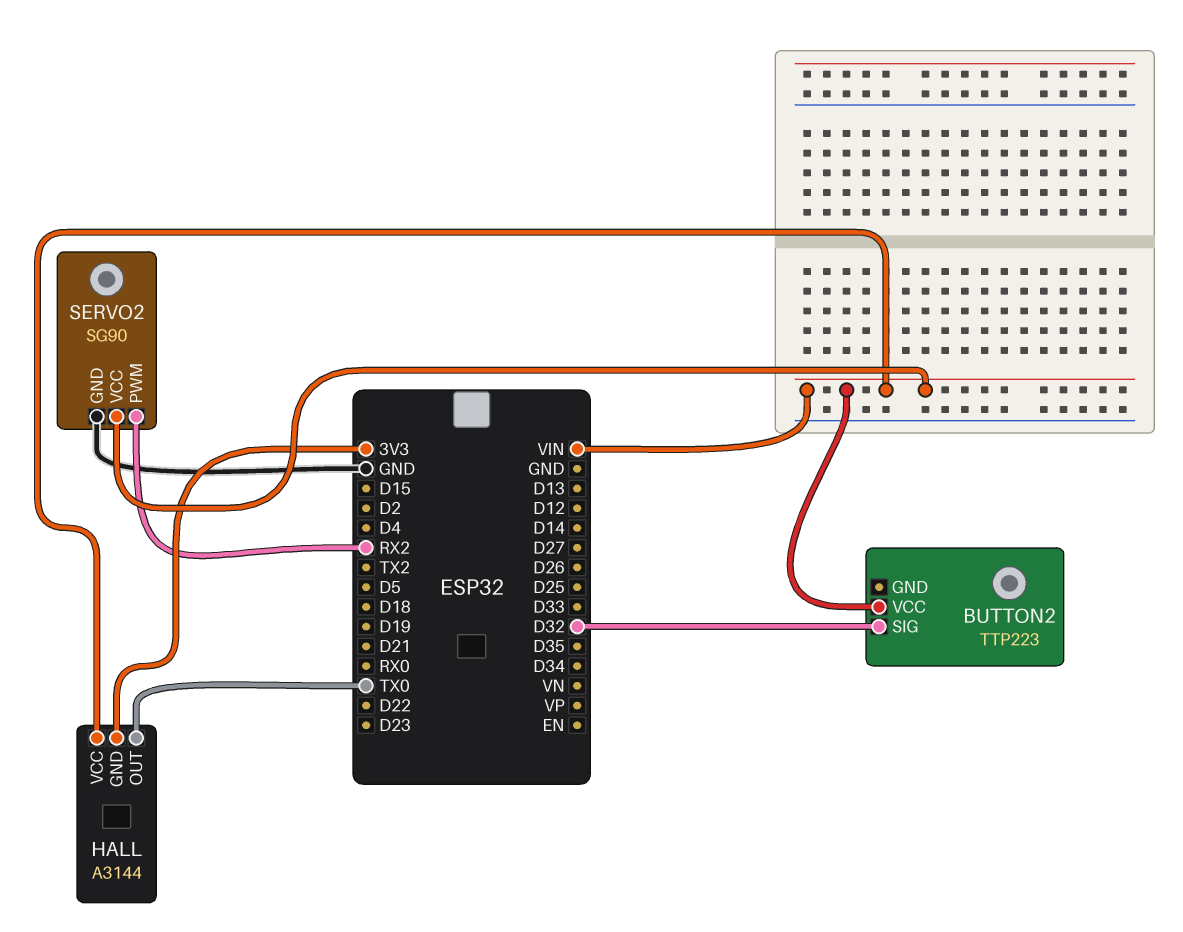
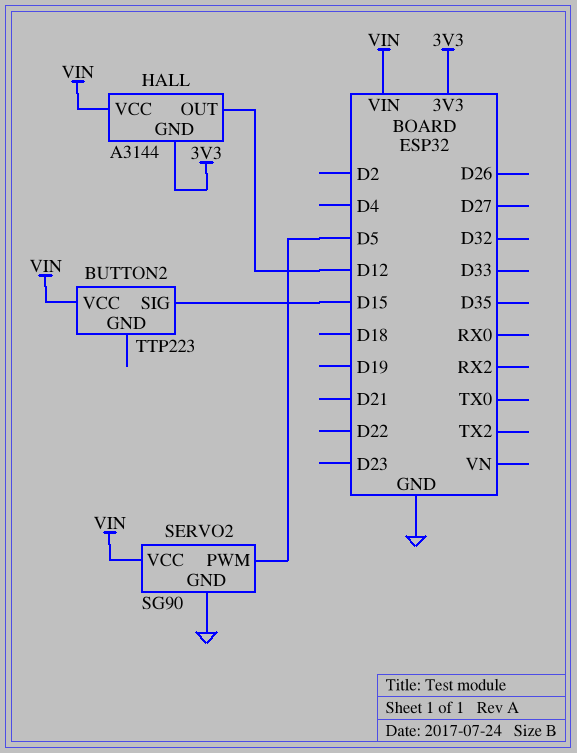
BUTTON2 pin SIG: D32 -> D15
HALL pin OUT: TX0 -> D12
SERVO2 pin PWM: RX2 -> D5

